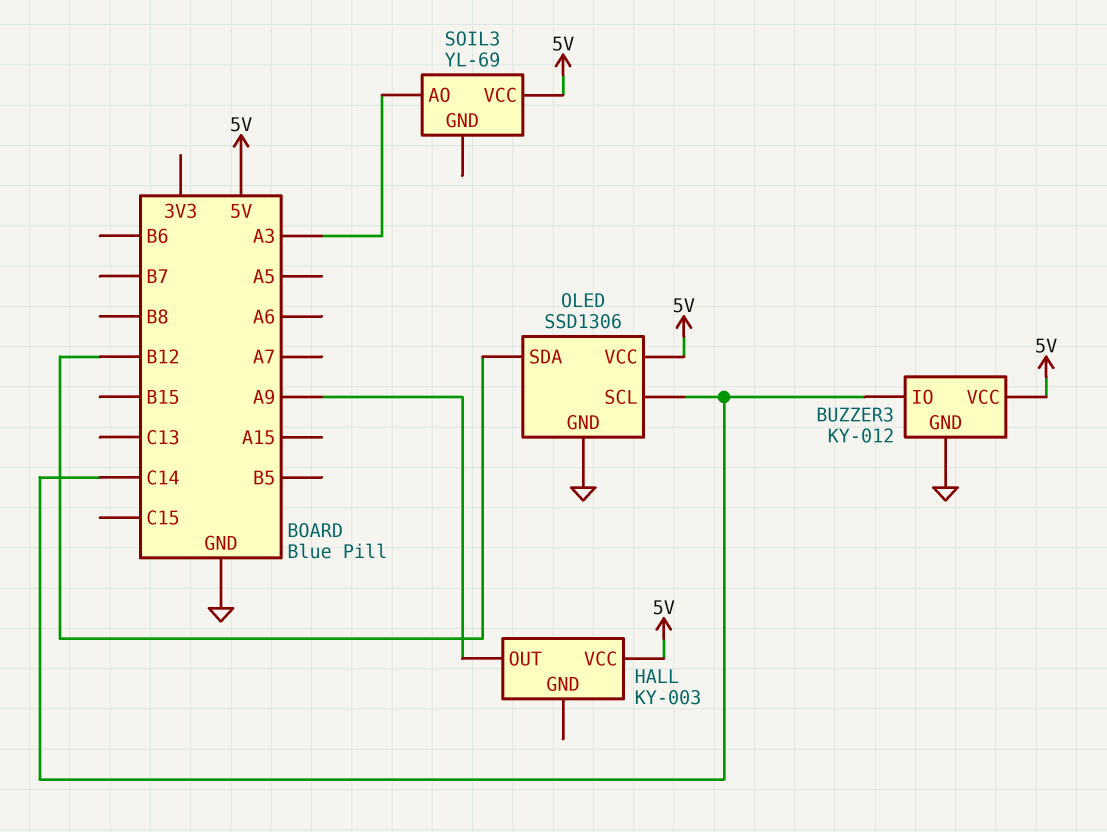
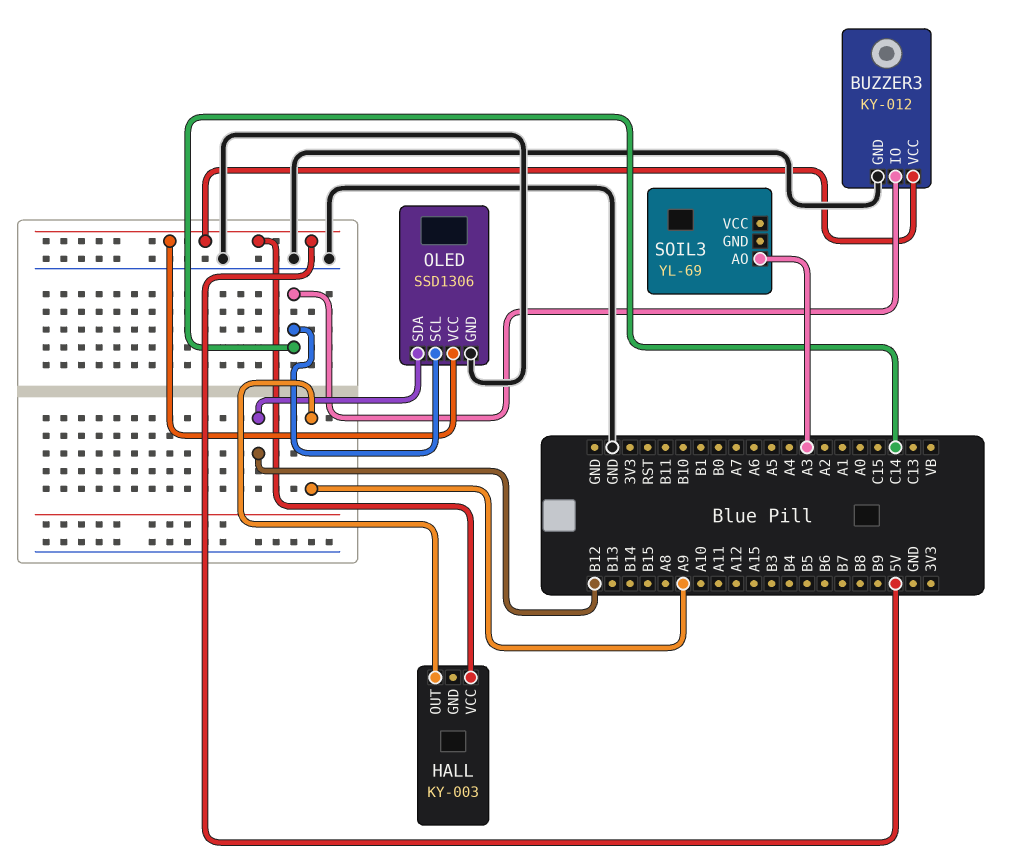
SOIL3 pin VCC: 5V -> none

